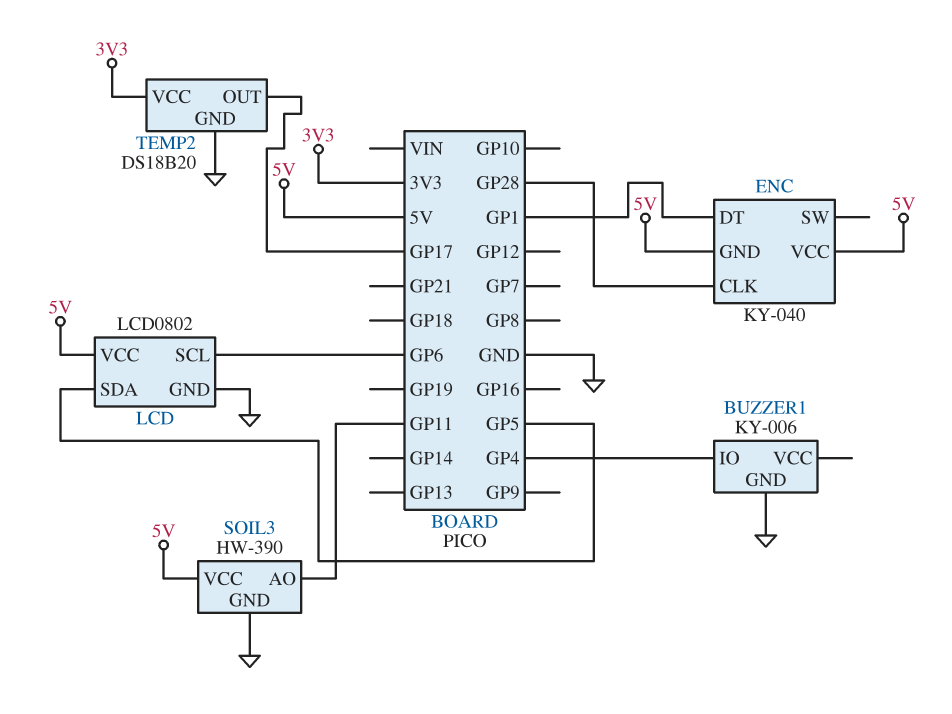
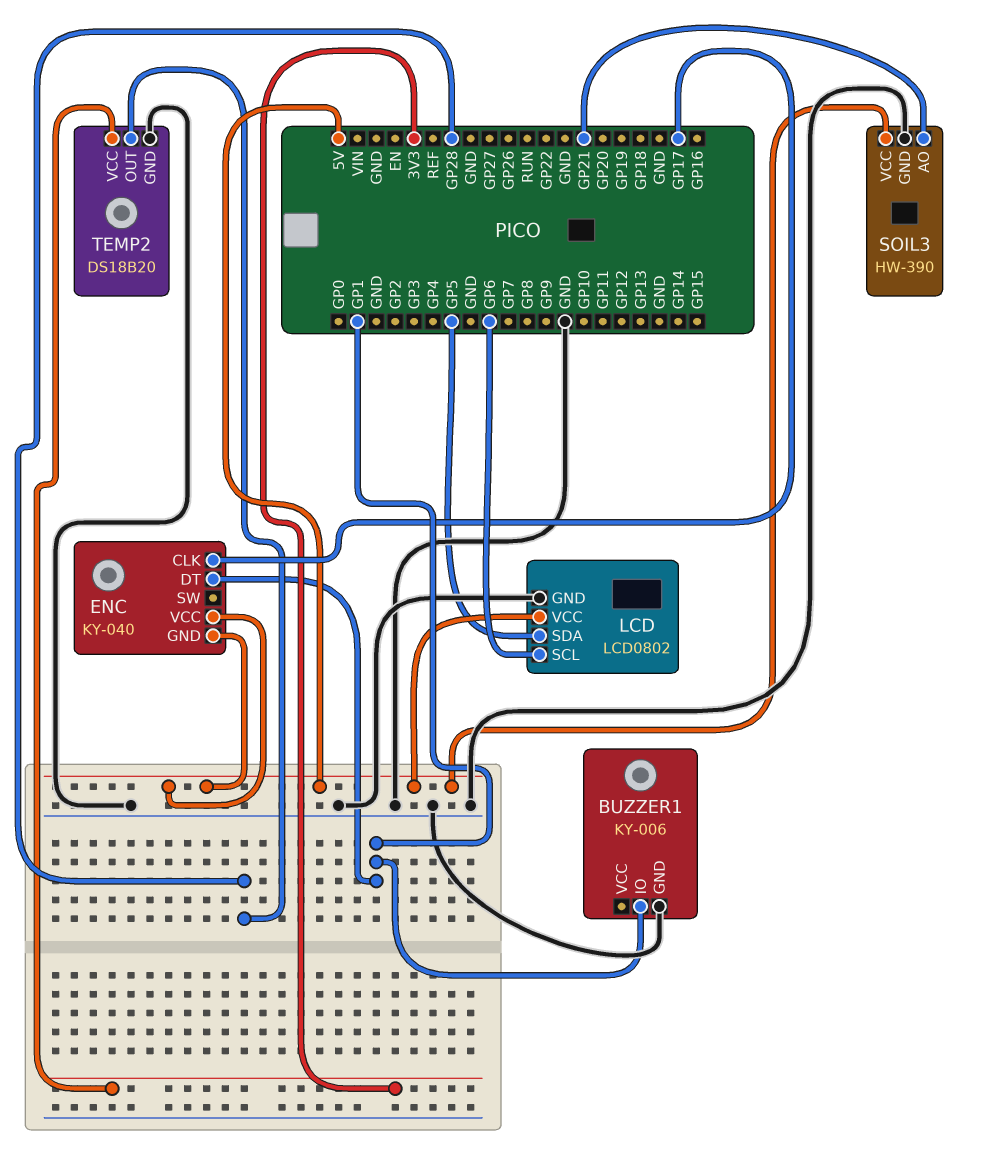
BUZZER1 pin IO: GP4 -> GP1
ENC pin CLK: GP28 -> GP17
SOIL3 pin AO: GP11 -> GP21
TEMP2 pin OUT: GP17 -> GP28

